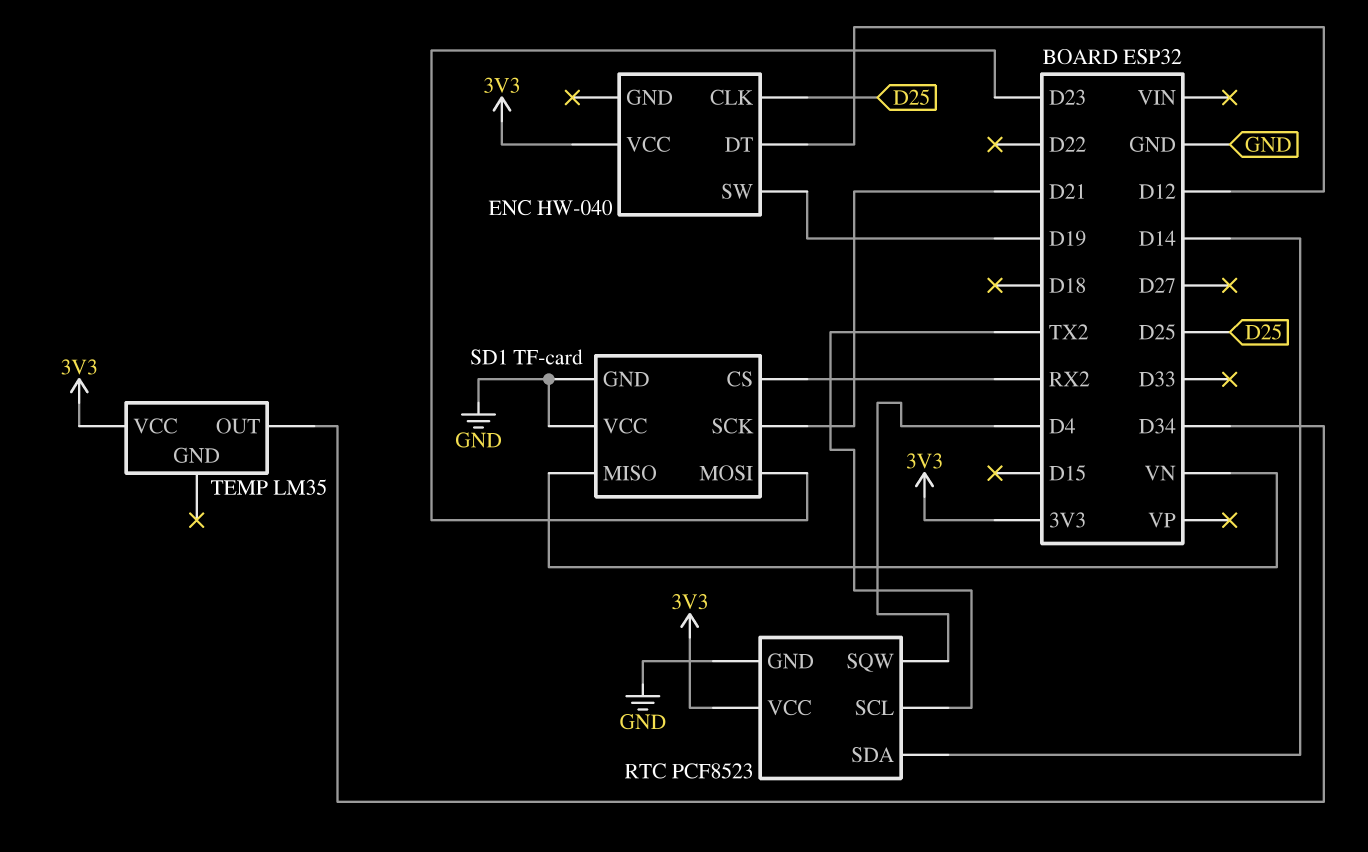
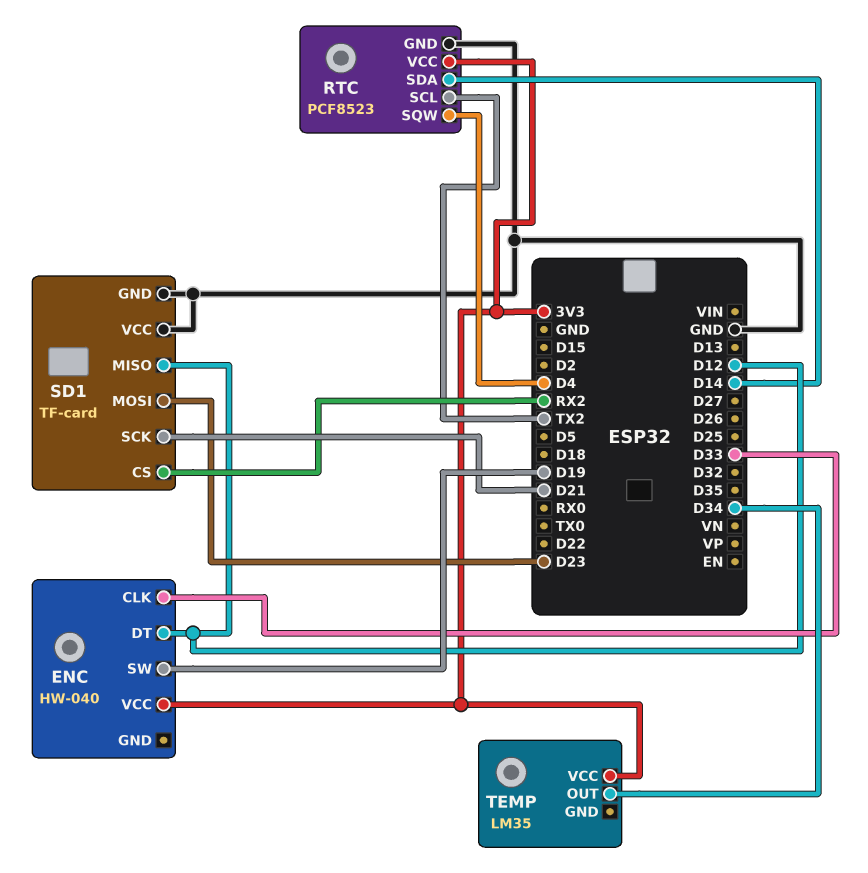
ENC pin CLK: D25 -> D33
SD1 pin MISO: VN -> D12

